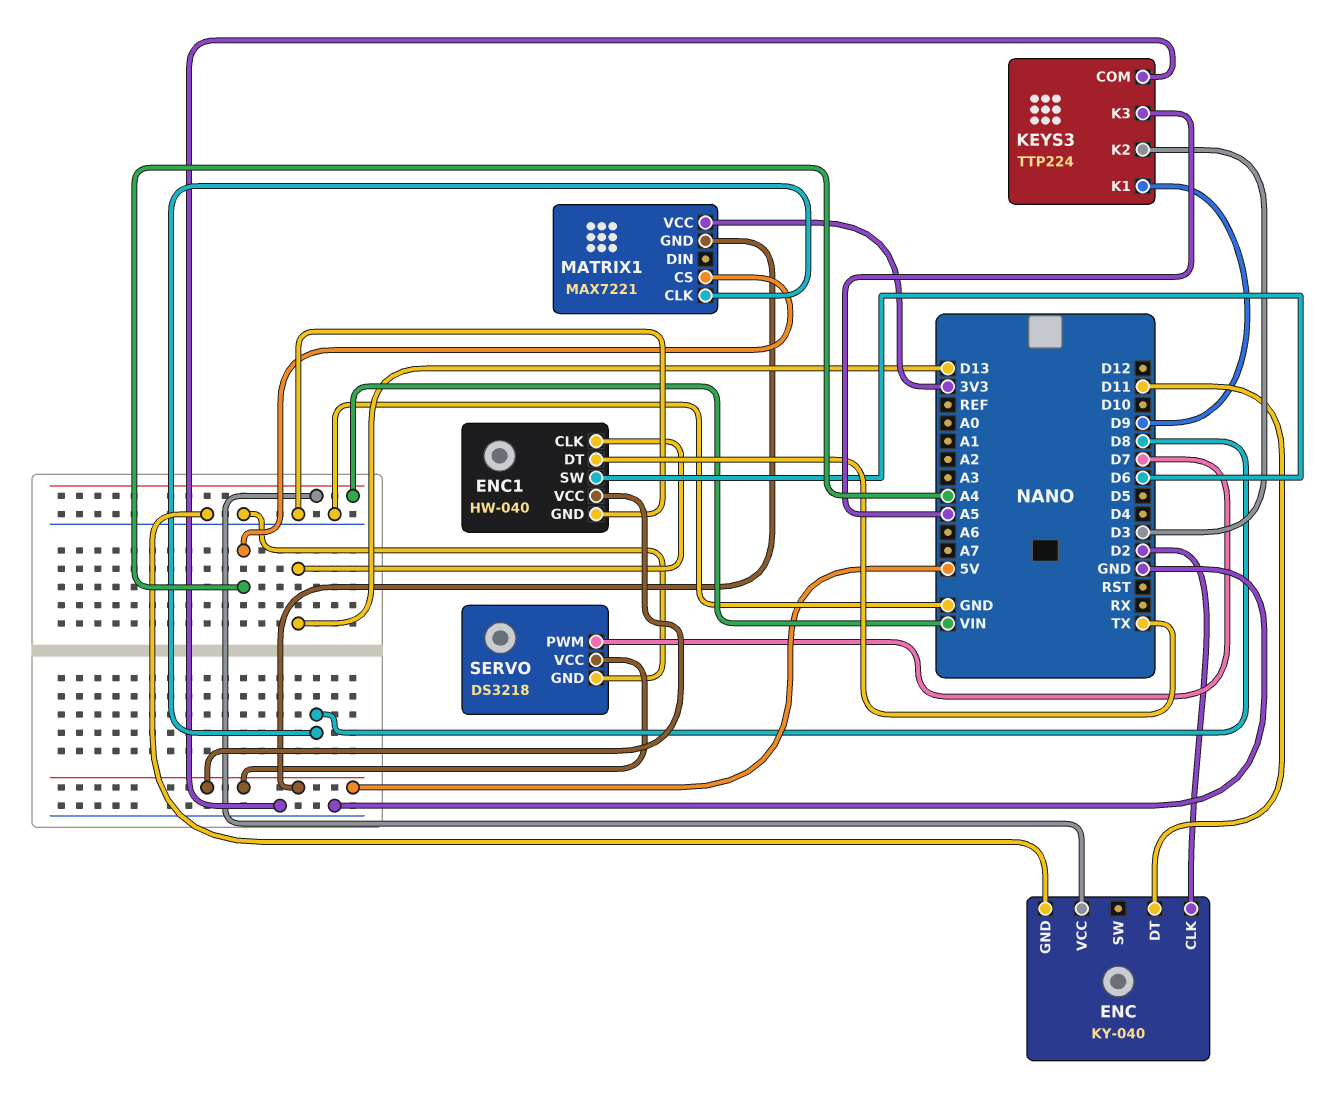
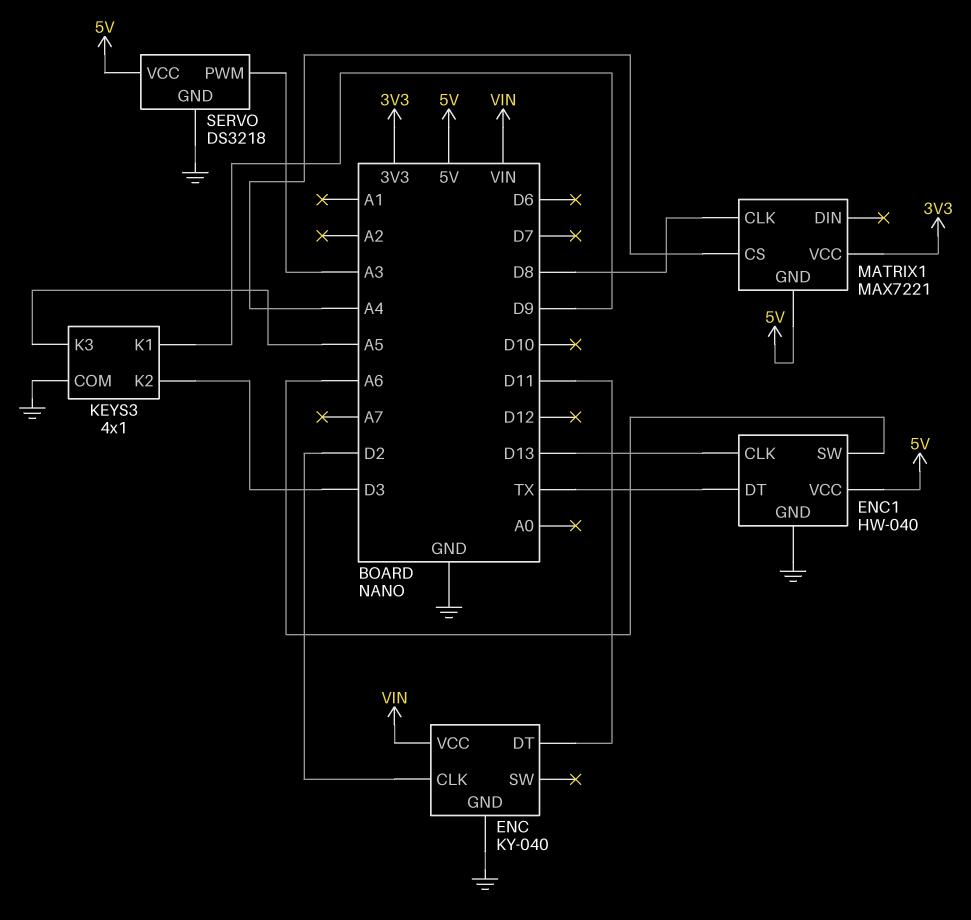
ENC1 pin SW: D6 -> A6
KEYS3: TTP224 -> 4x1
SERVO pin PWM: D7 -> A3

